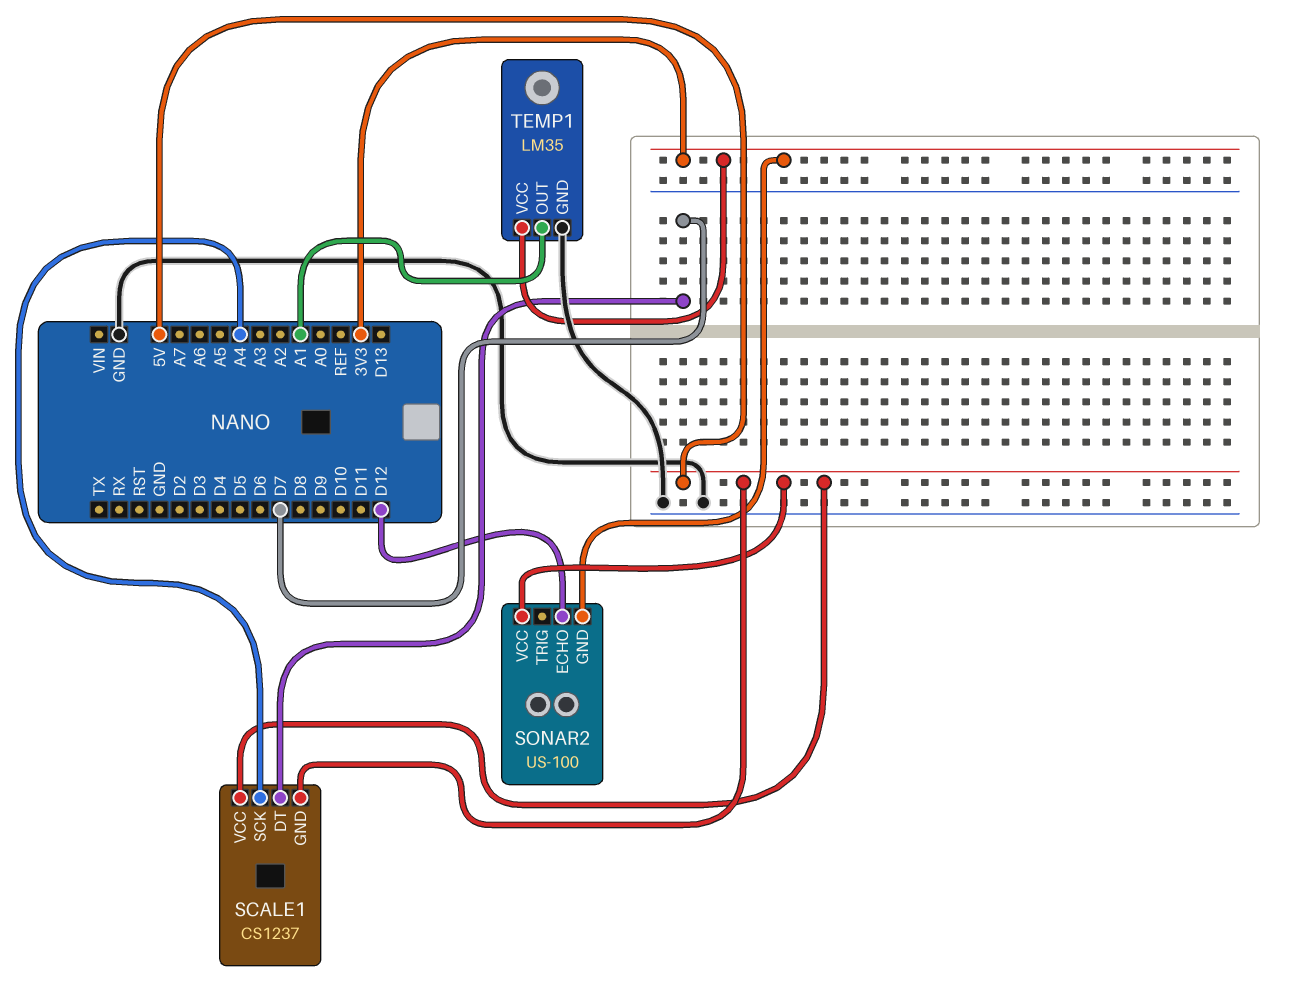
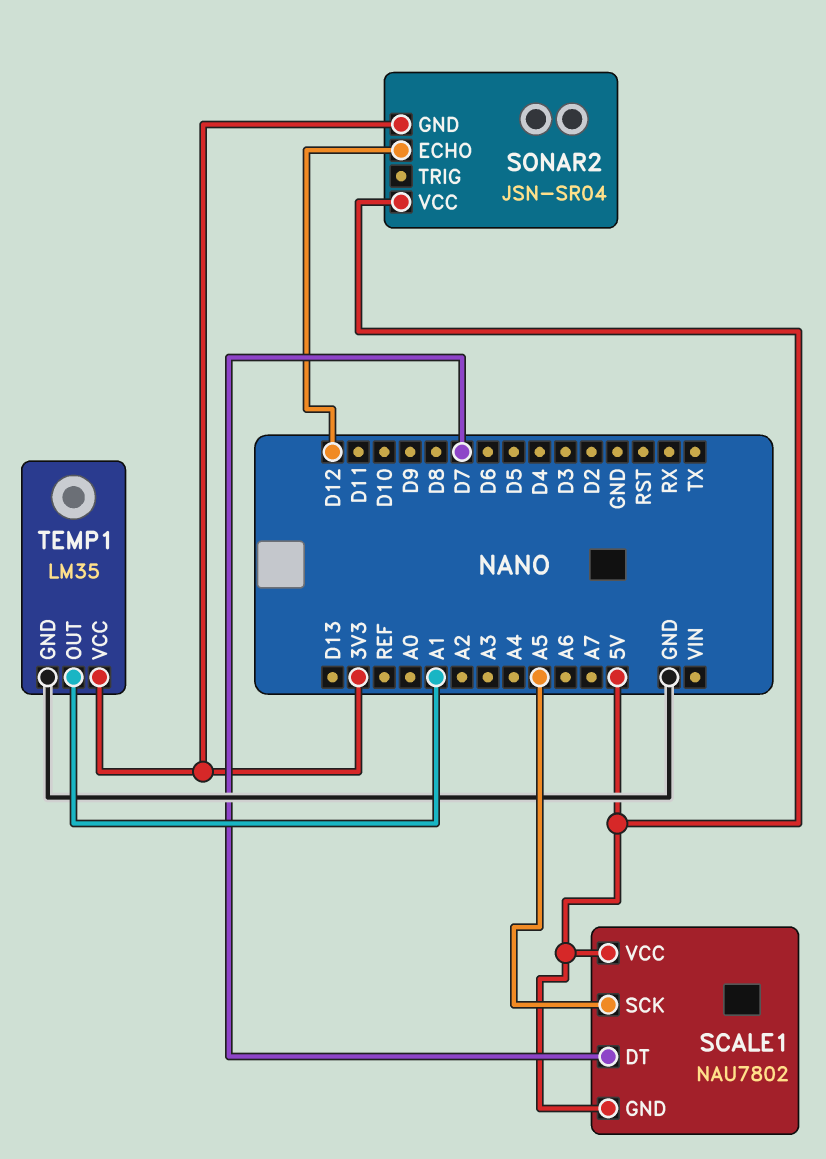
SCALE1: CS1237 -> NAU7802
SCALE1 pin SCK: A4 -> A5
SONAR2: US-100 -> JSN-SR04

